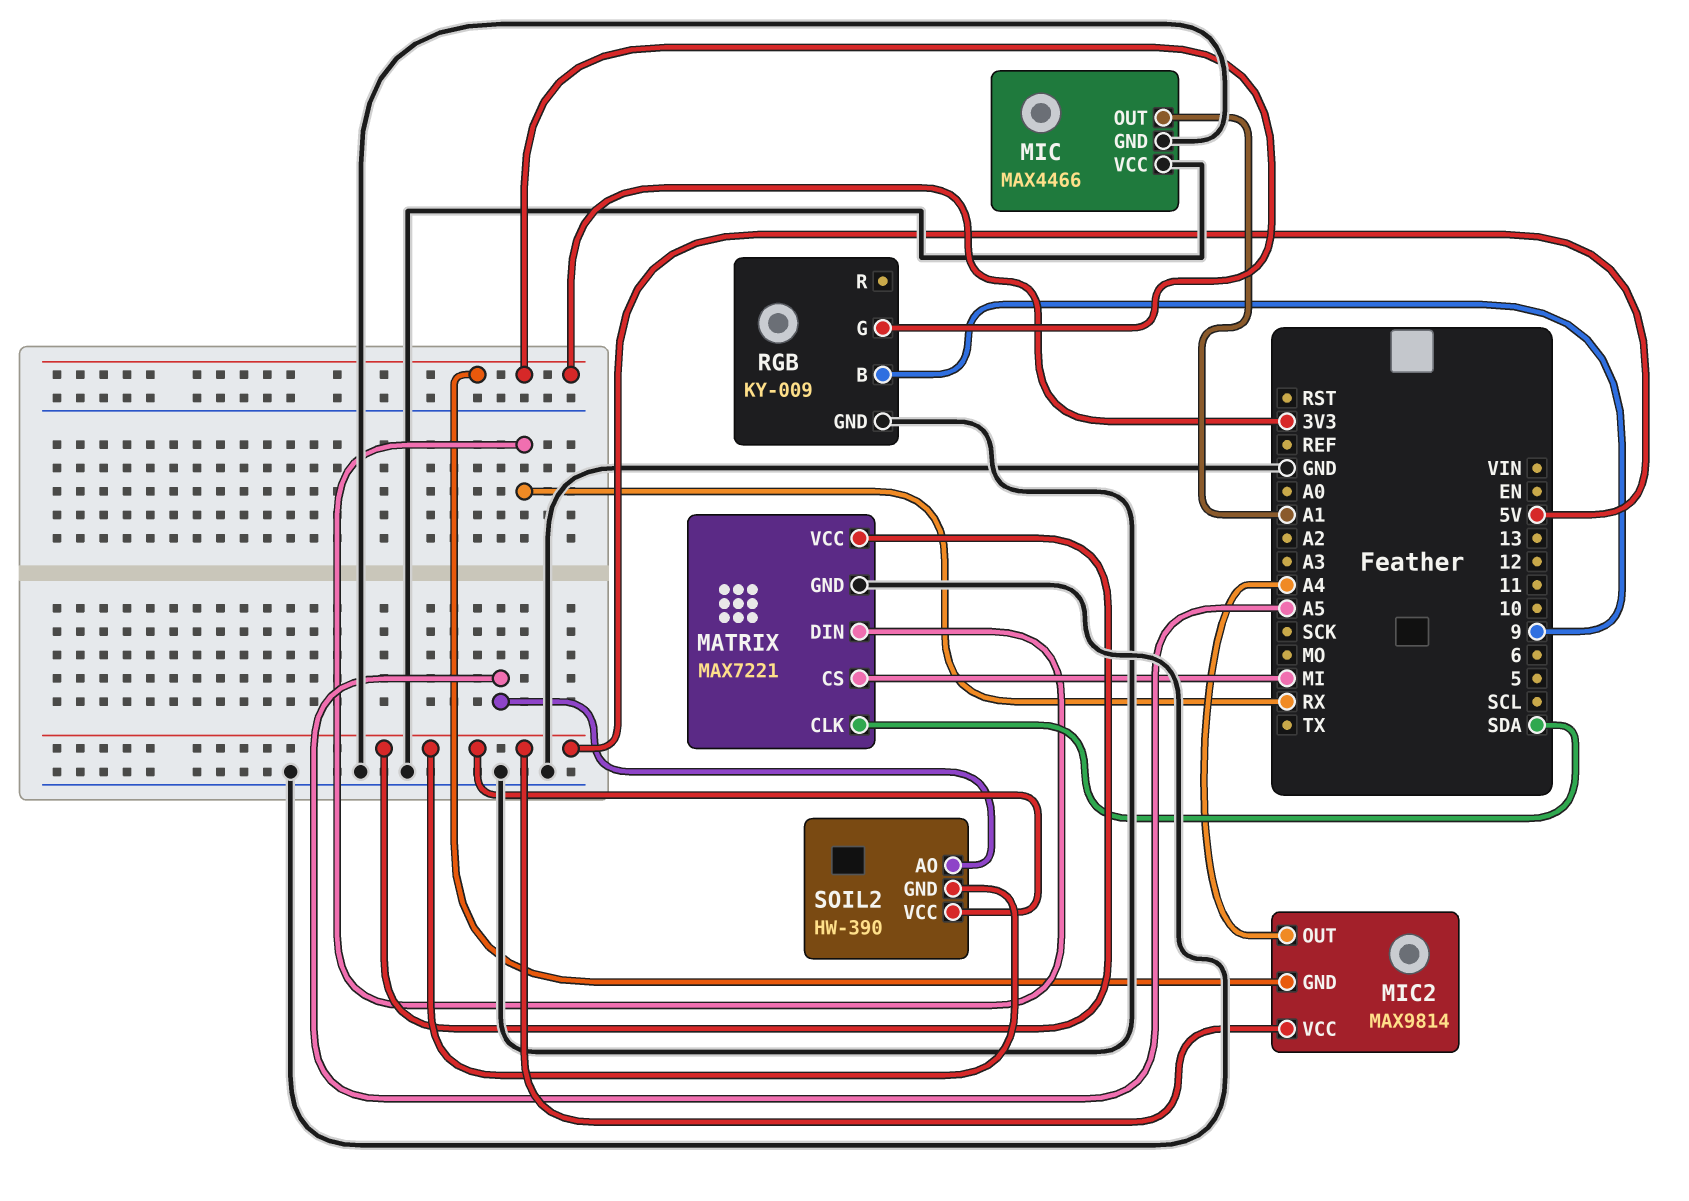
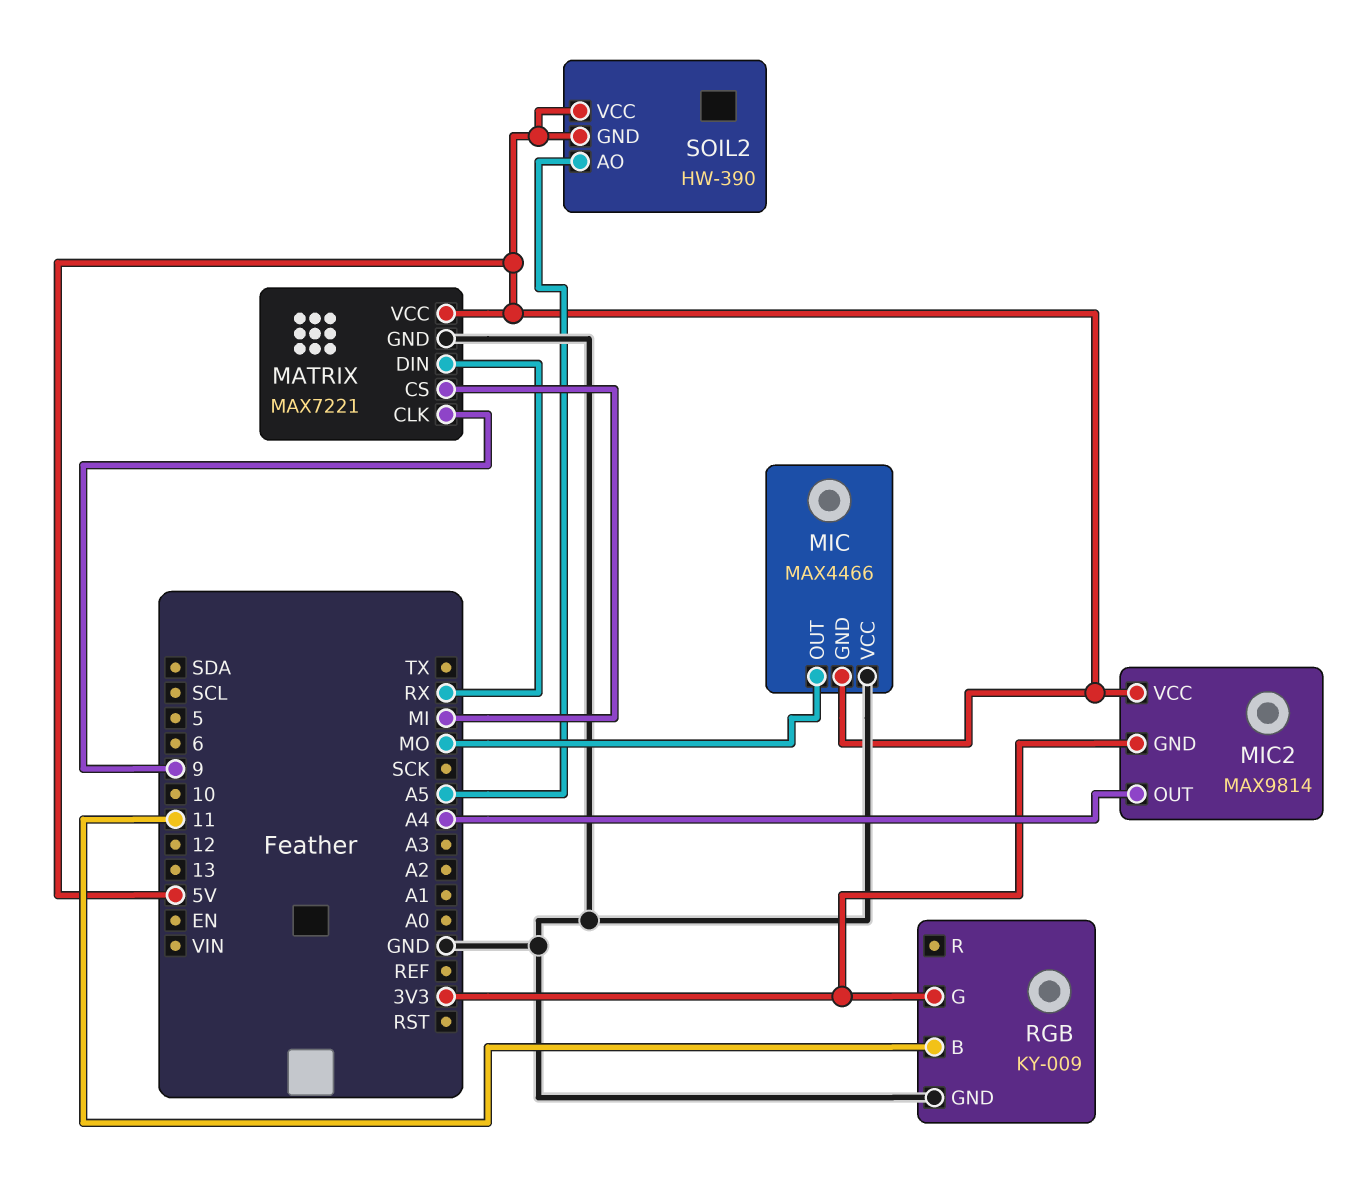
MATRIX pin CLK: SDA -> 9
MIC pin GND: GND -> 5V
MIC pin OUT: A1 -> MO
RGB pin B: 9 -> 11

